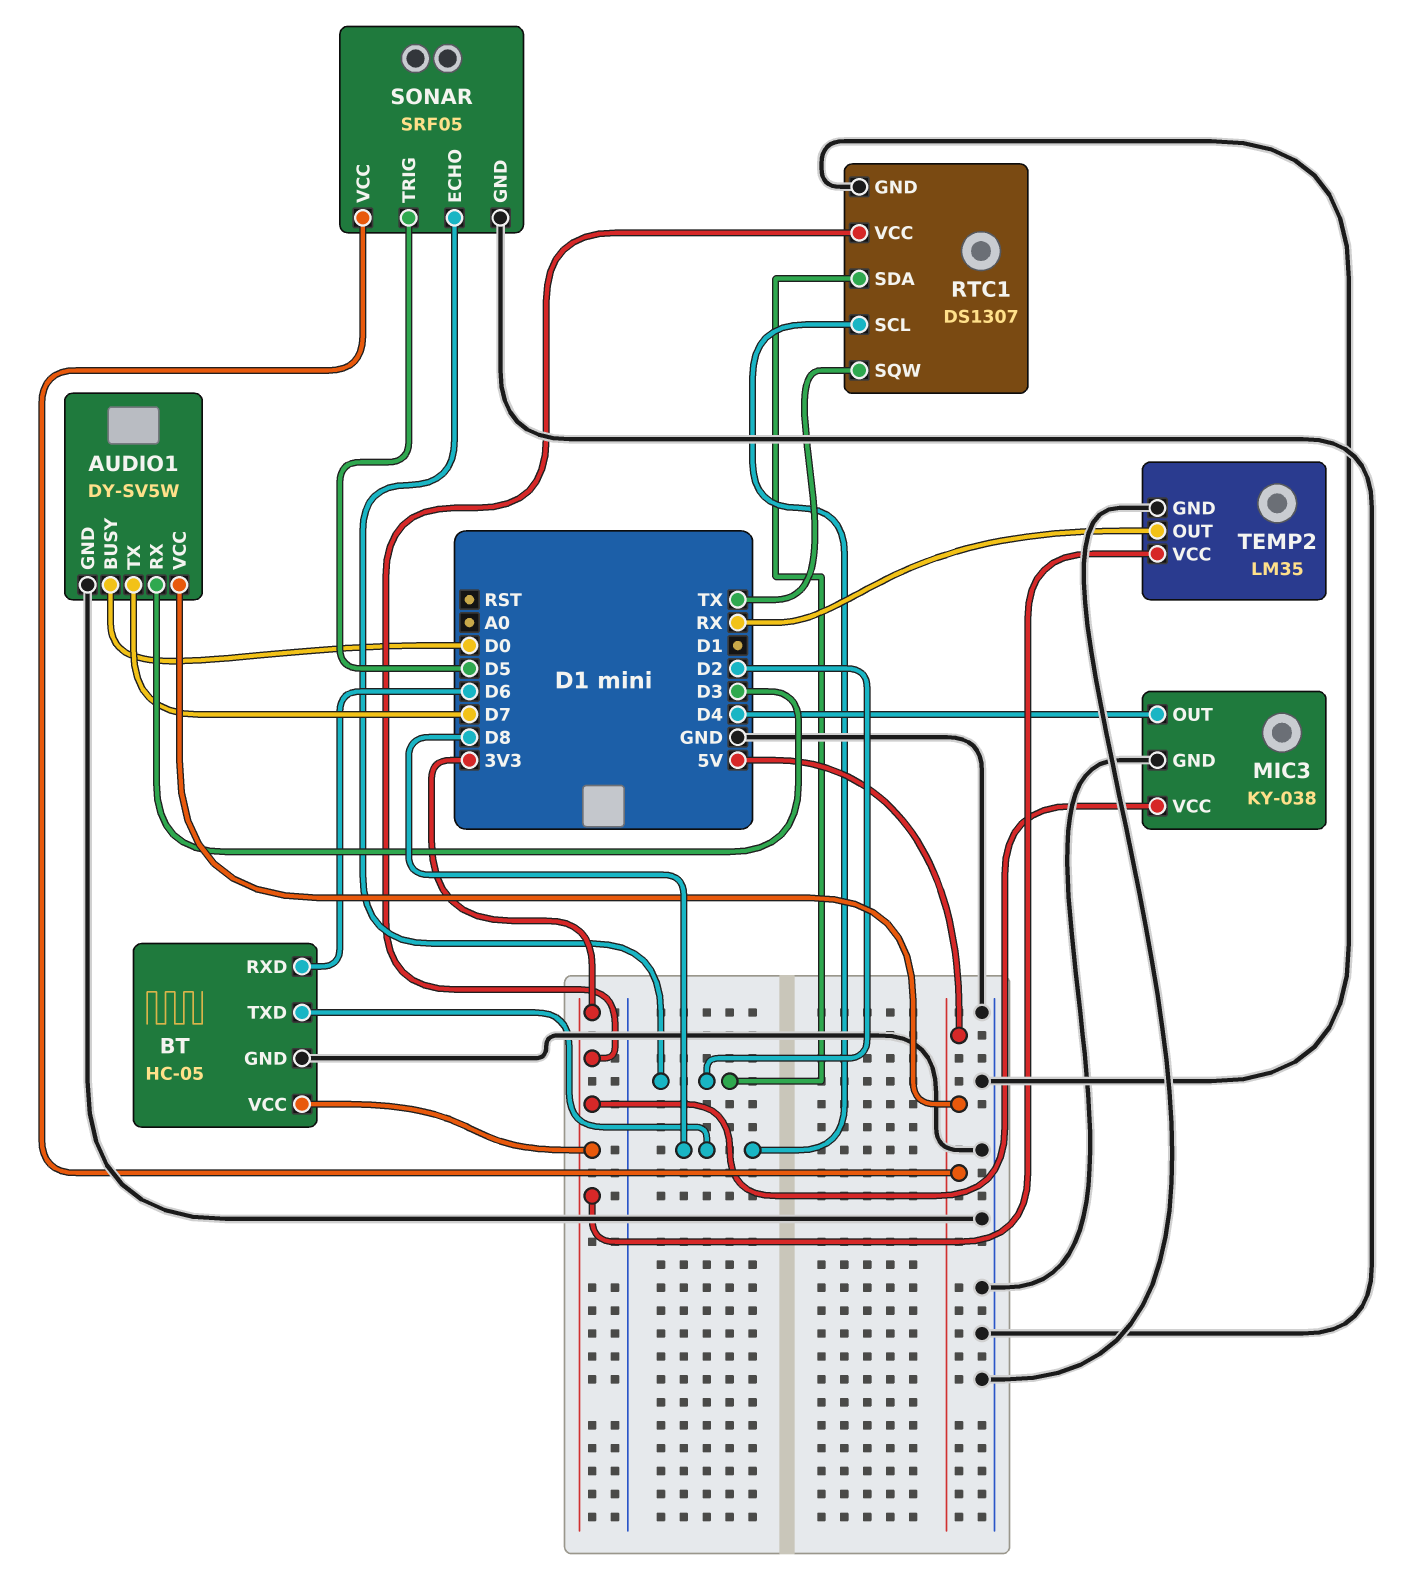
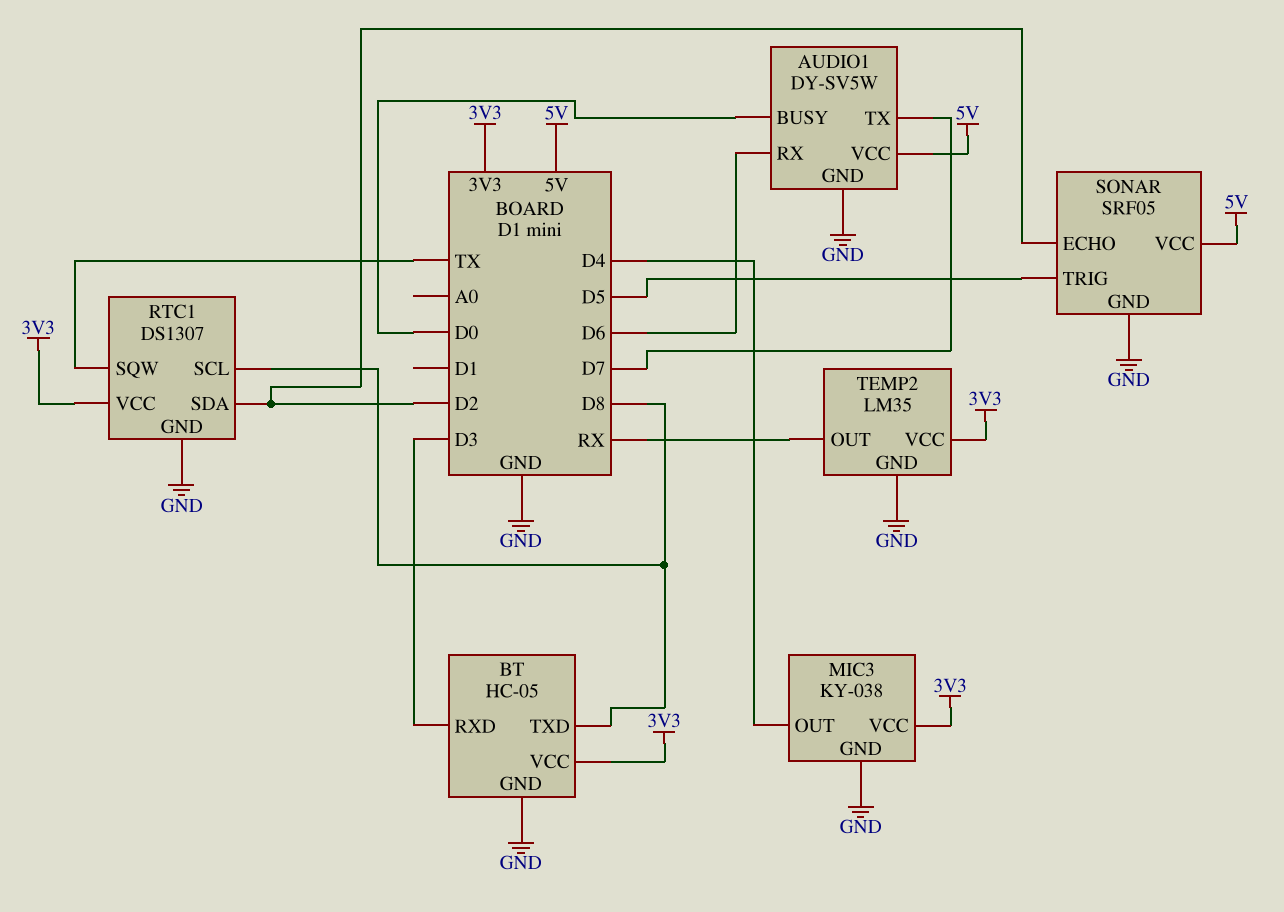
AUDIO1 pin RX: D3 -> D6
BT pin RXD: D6 -> D3

